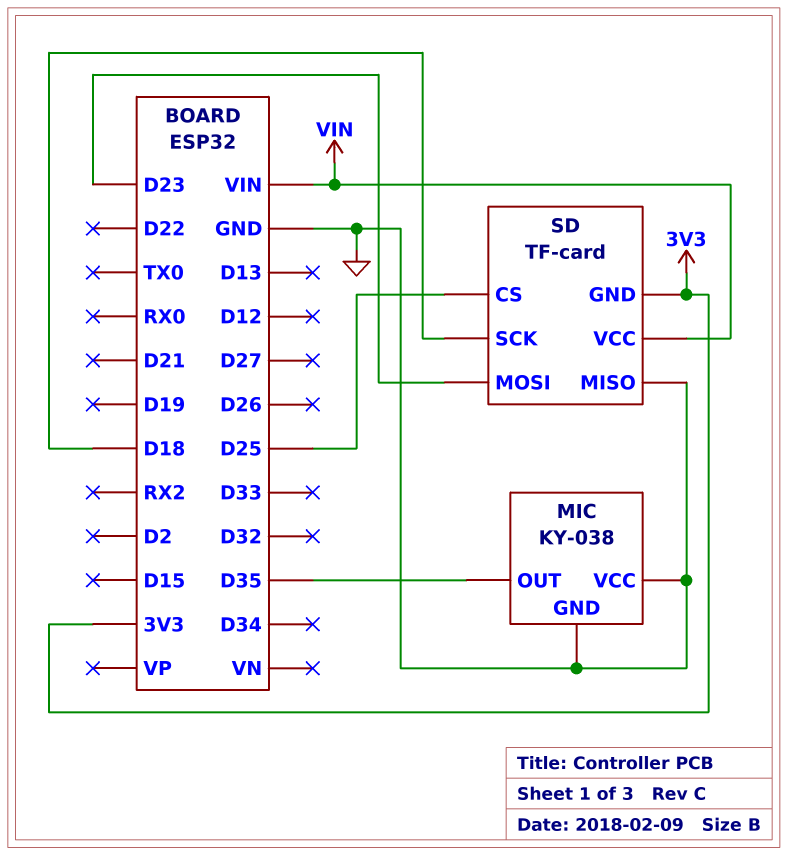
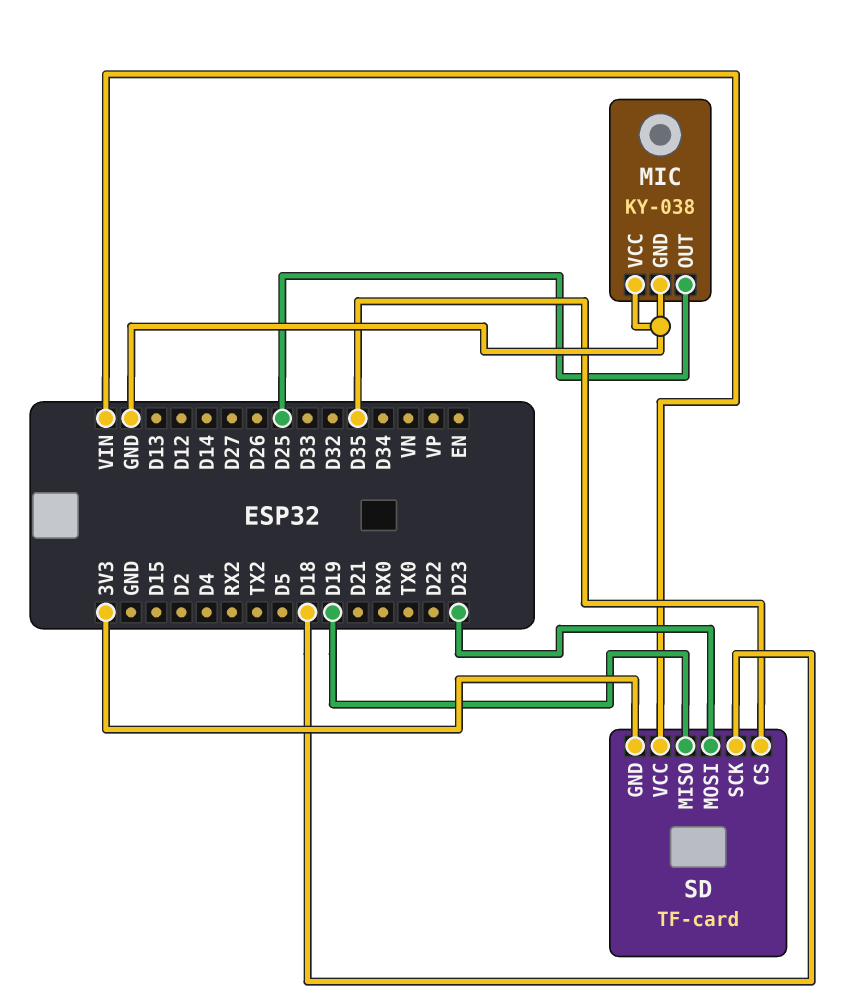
MIC pin OUT: D35 -> D25
SD pin CS: D25 -> D35
SD pin MISO: GND -> D19

